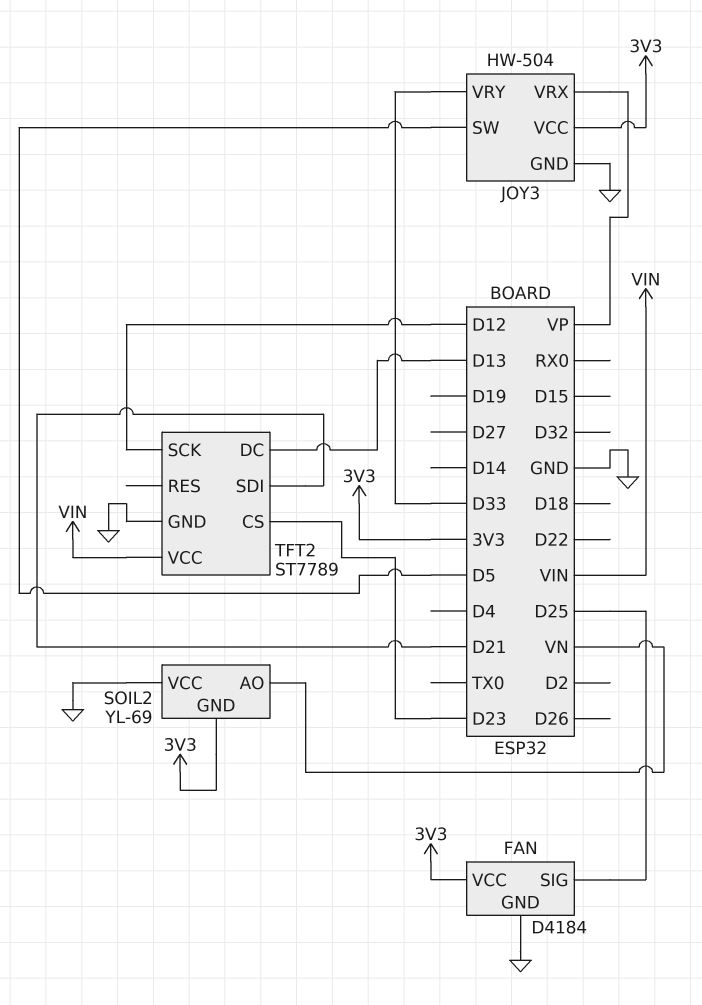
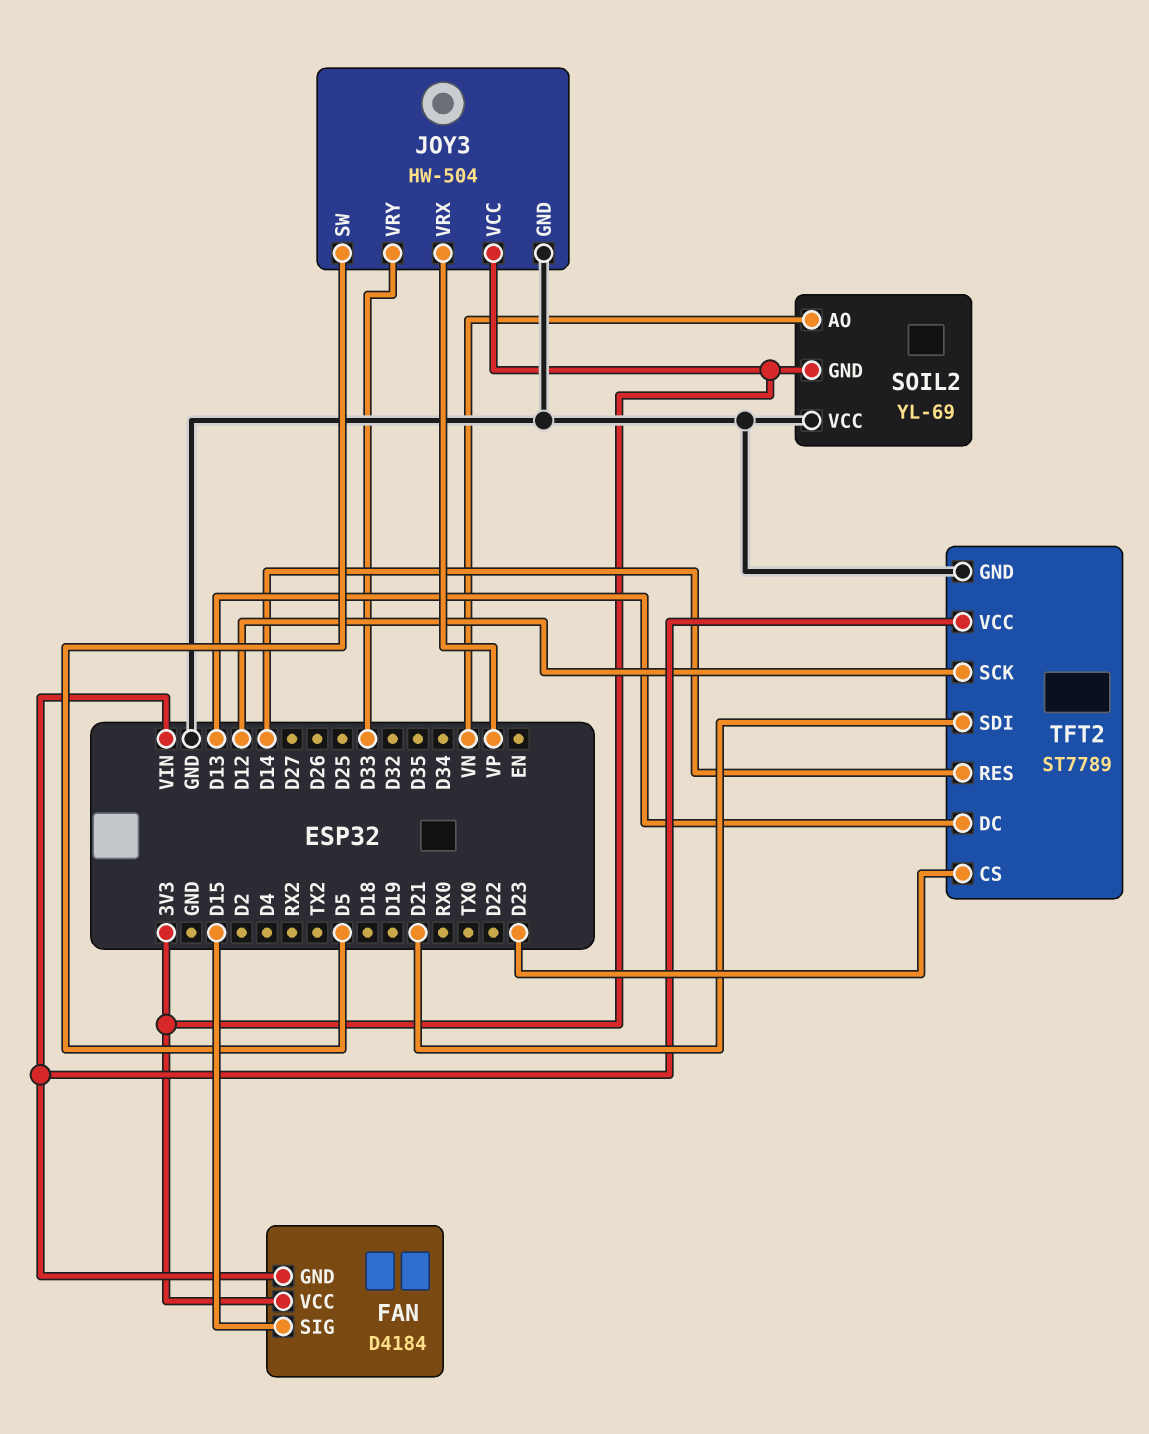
FAN pin GND: GND -> VIN
FAN pin SIG: D25 -> D15
TFT2 pin RES: none -> D14

